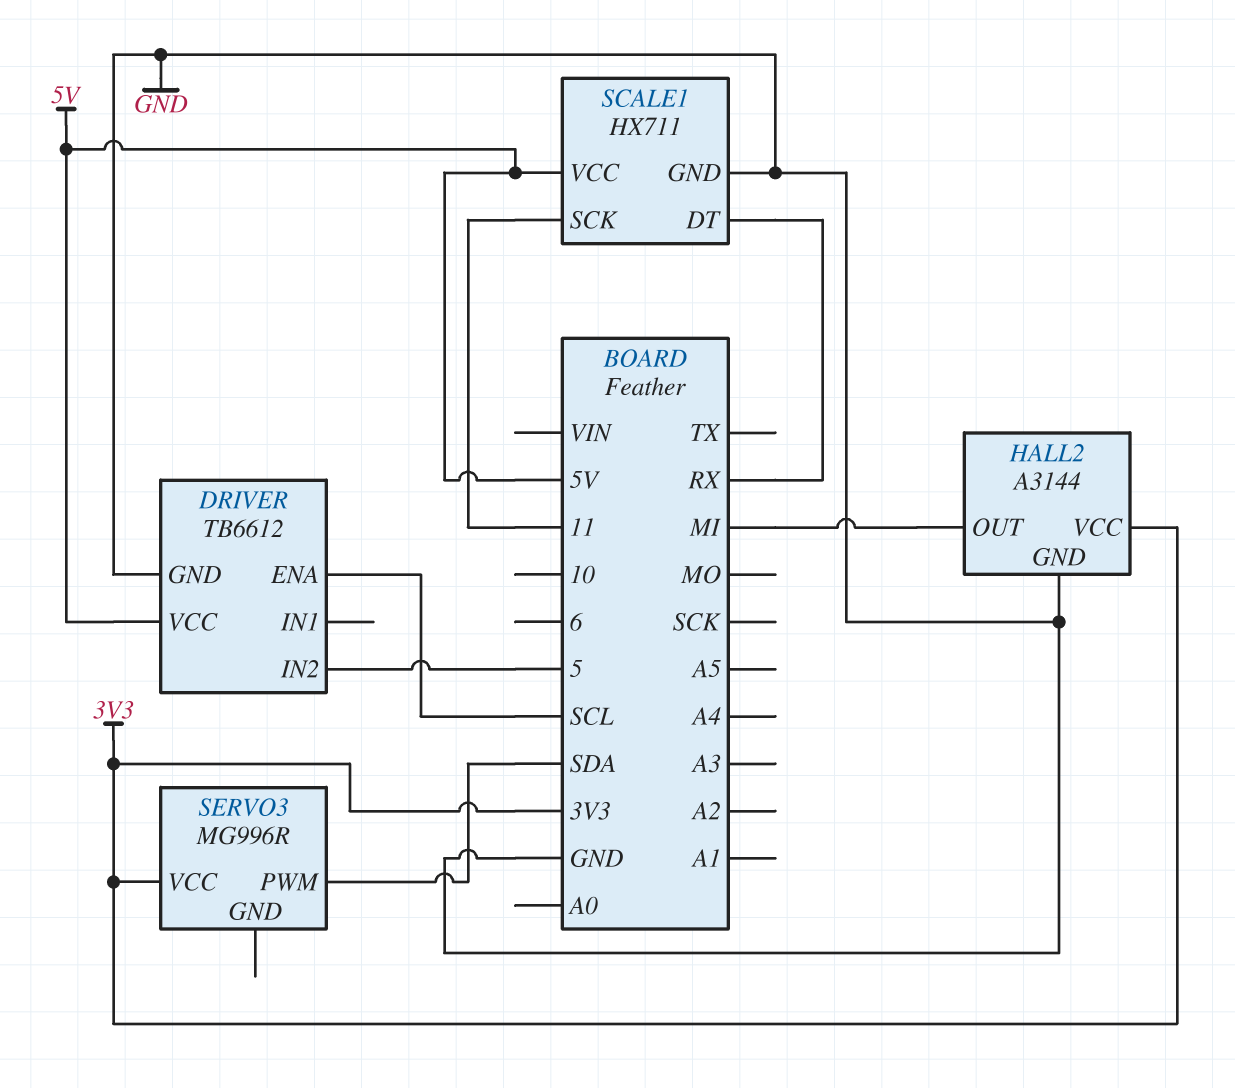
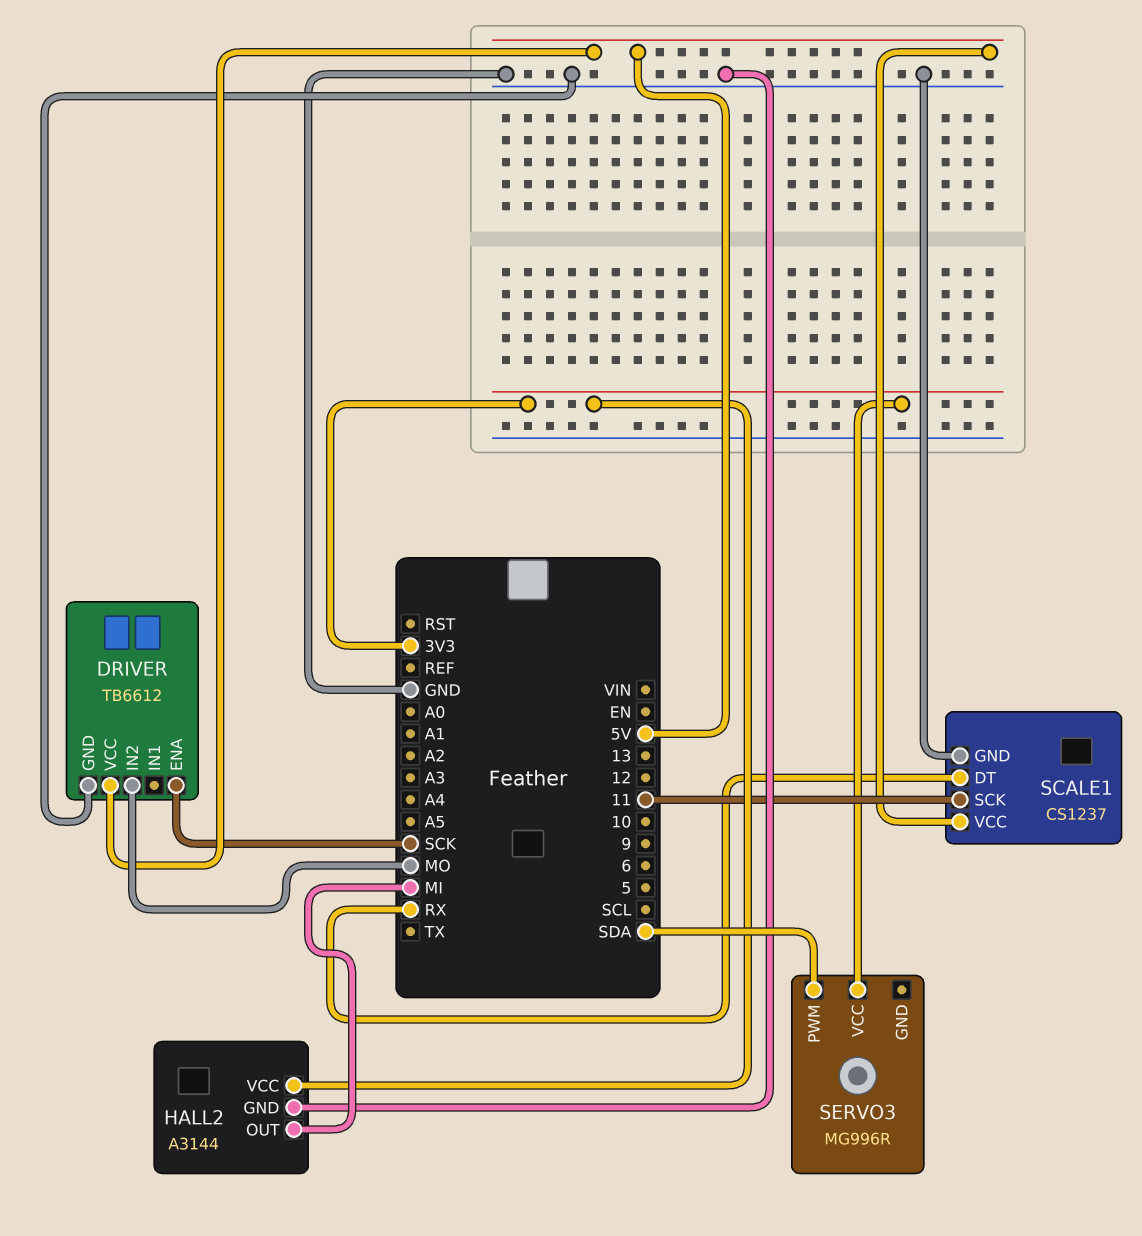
DRIVER pin ENA: SCL -> SCK
DRIVER pin IN2: 5 -> MO
SCALE1: HX711 -> CS1237

